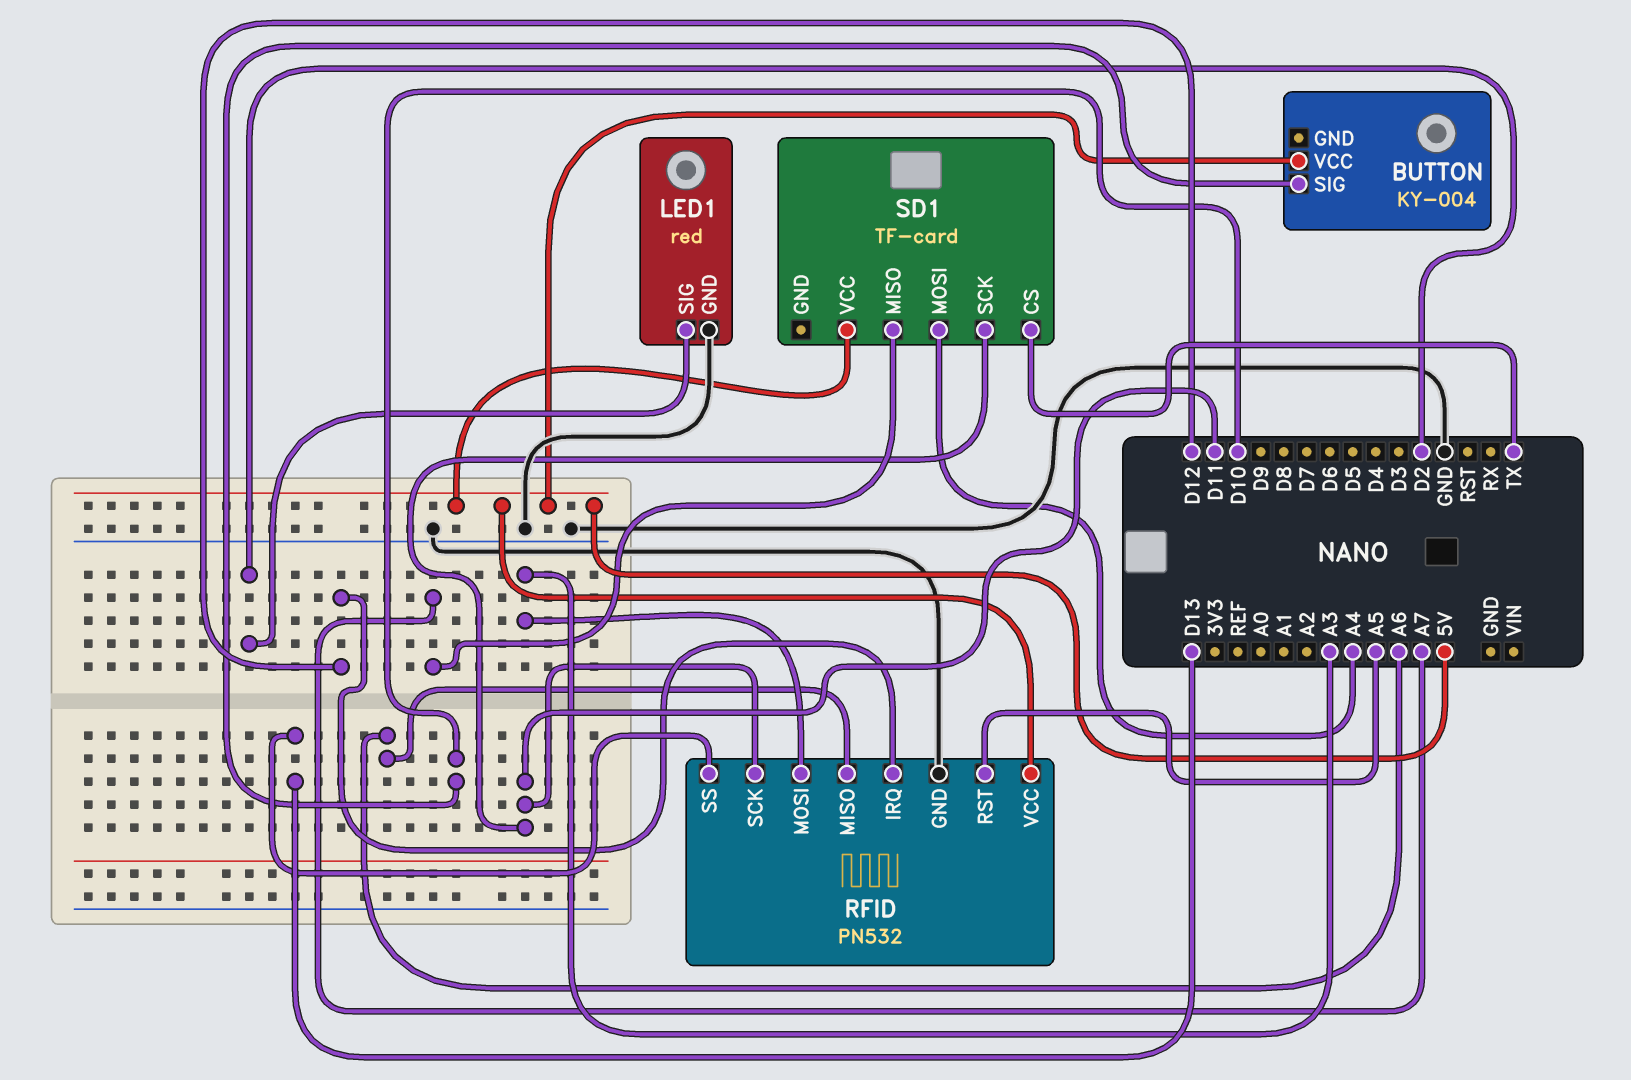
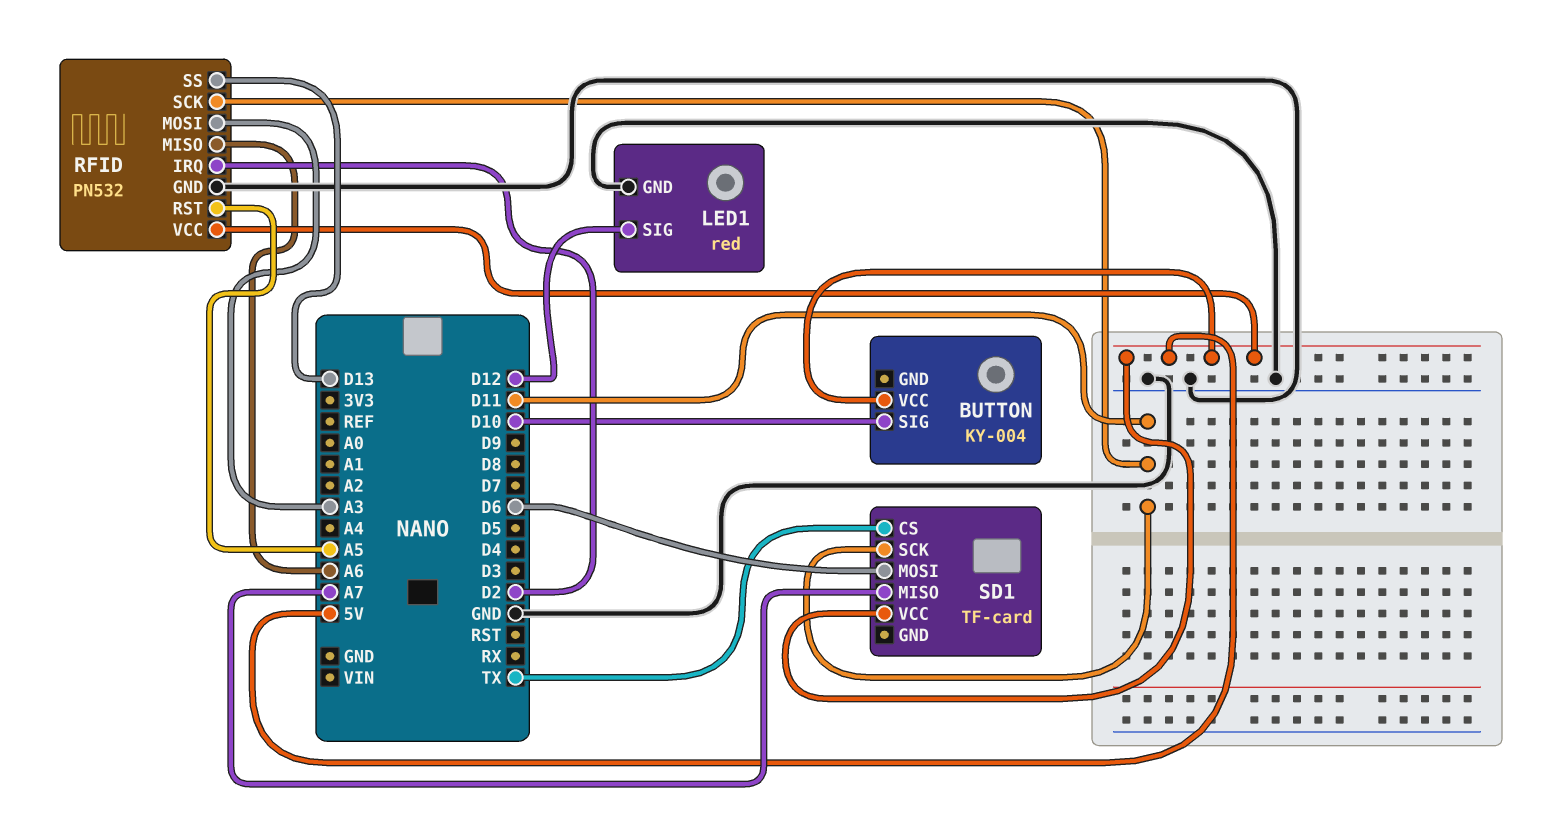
LED1 pin SIG: D2 -> D12
RFID pin IRQ: D12 -> D2
SD1 pin MOSI: A4 -> D6

